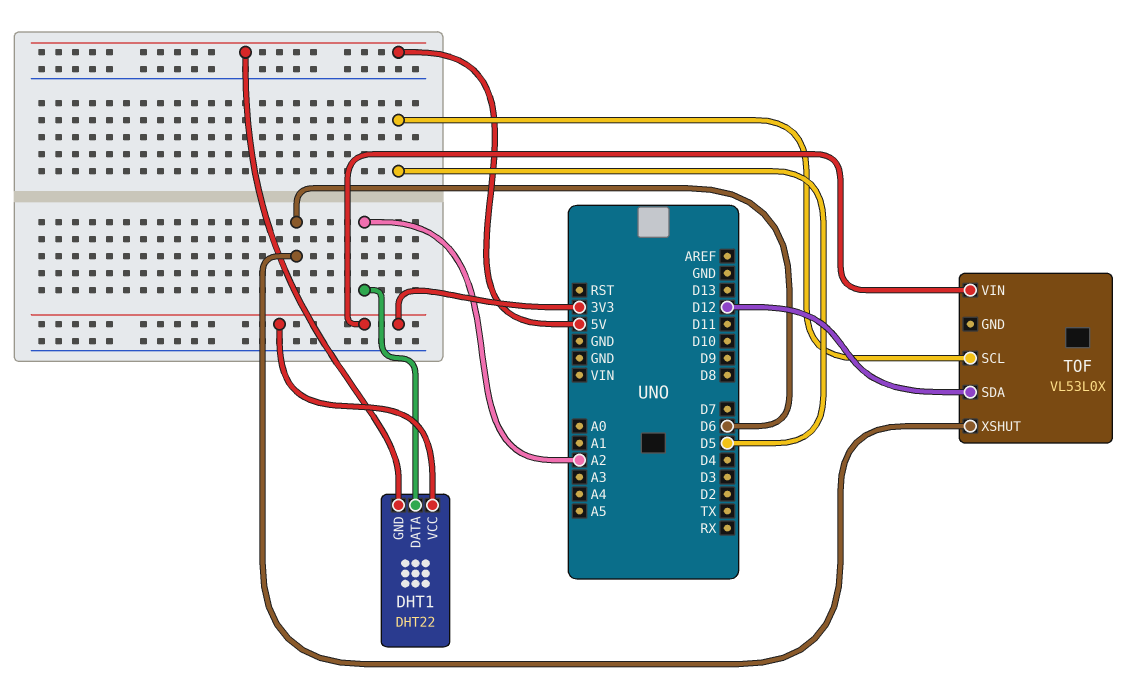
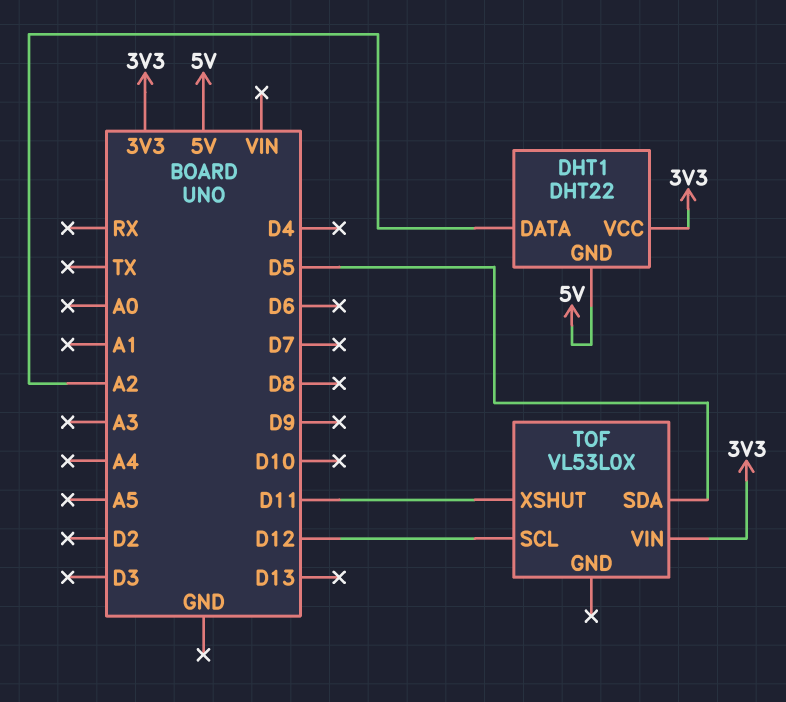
TOF pin SCL: D5 -> D12
TOF pin SDA: D12 -> D5
TOF pin XSHUT: D6 -> D11

